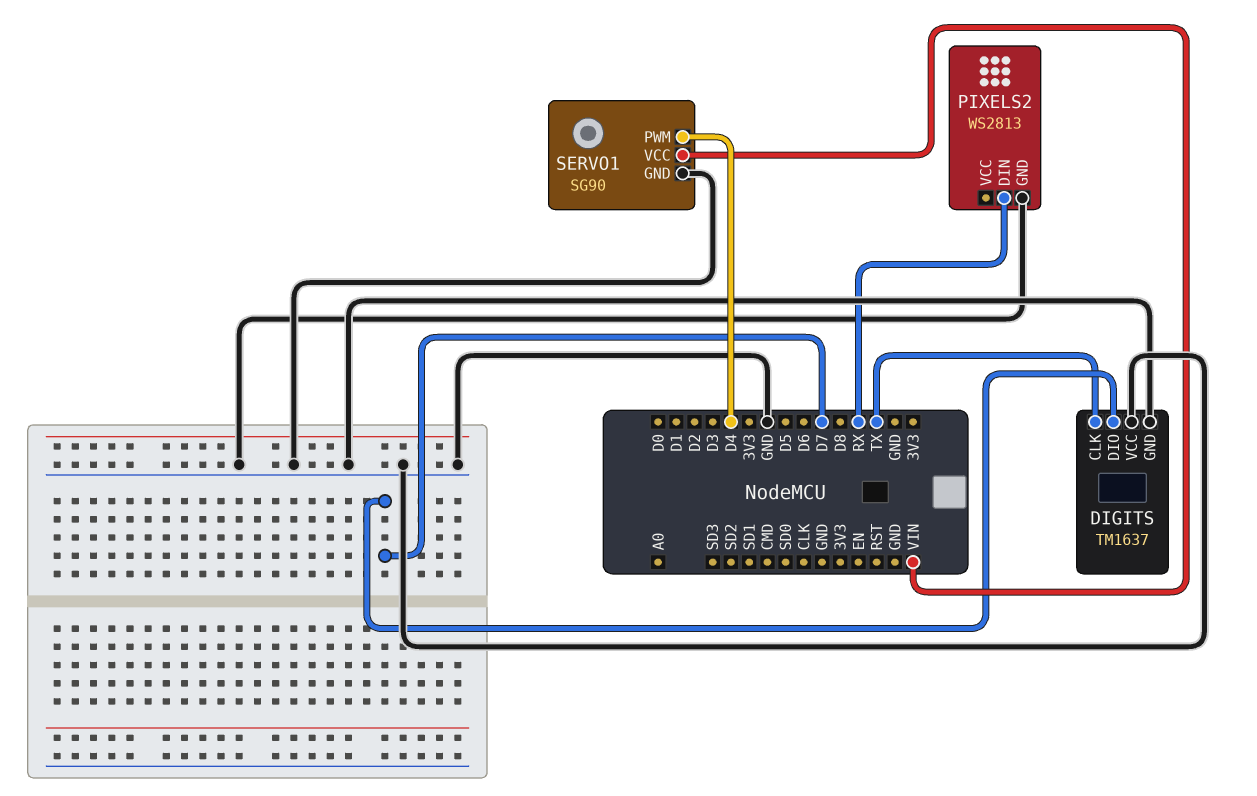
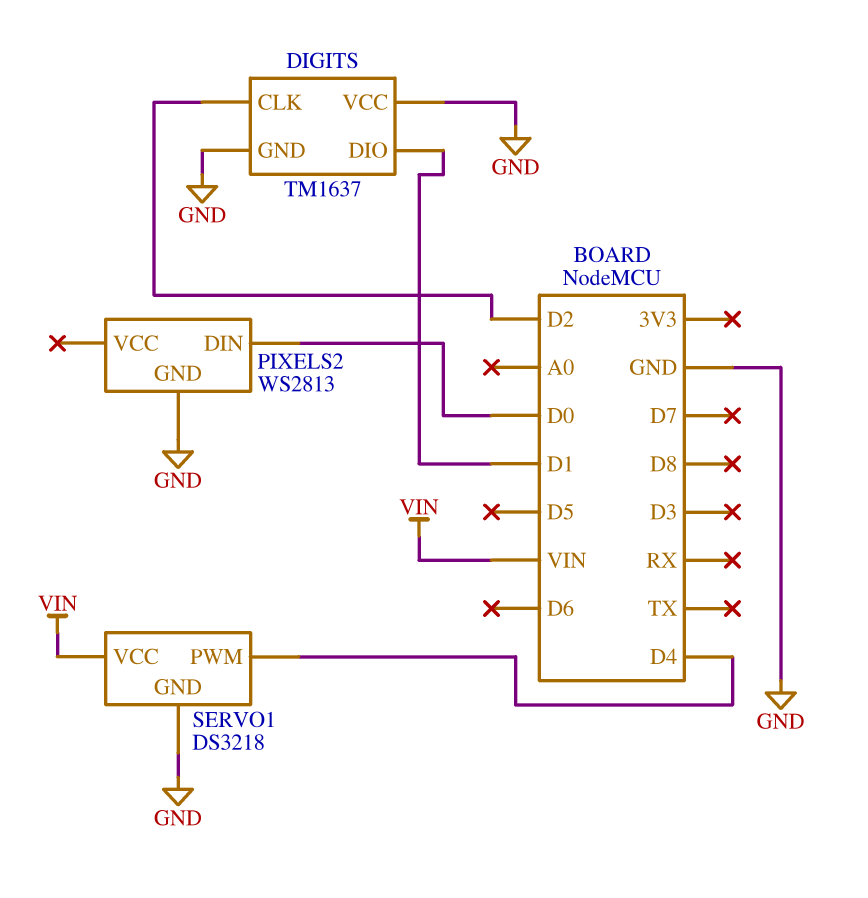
DIGITS pin CLK: TX -> D2
DIGITS pin DIO: D7 -> D1
PIXELS2 pin DIN: RX -> D0
SERVO1: SG90 -> DS3218

